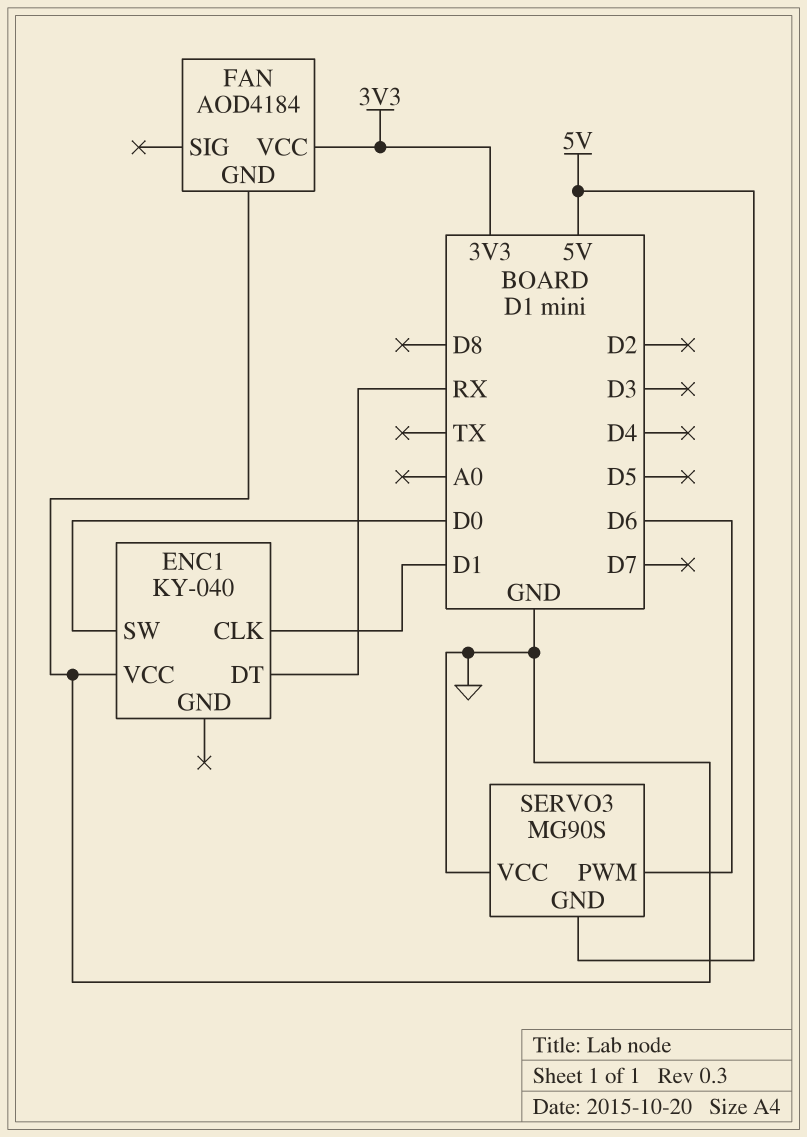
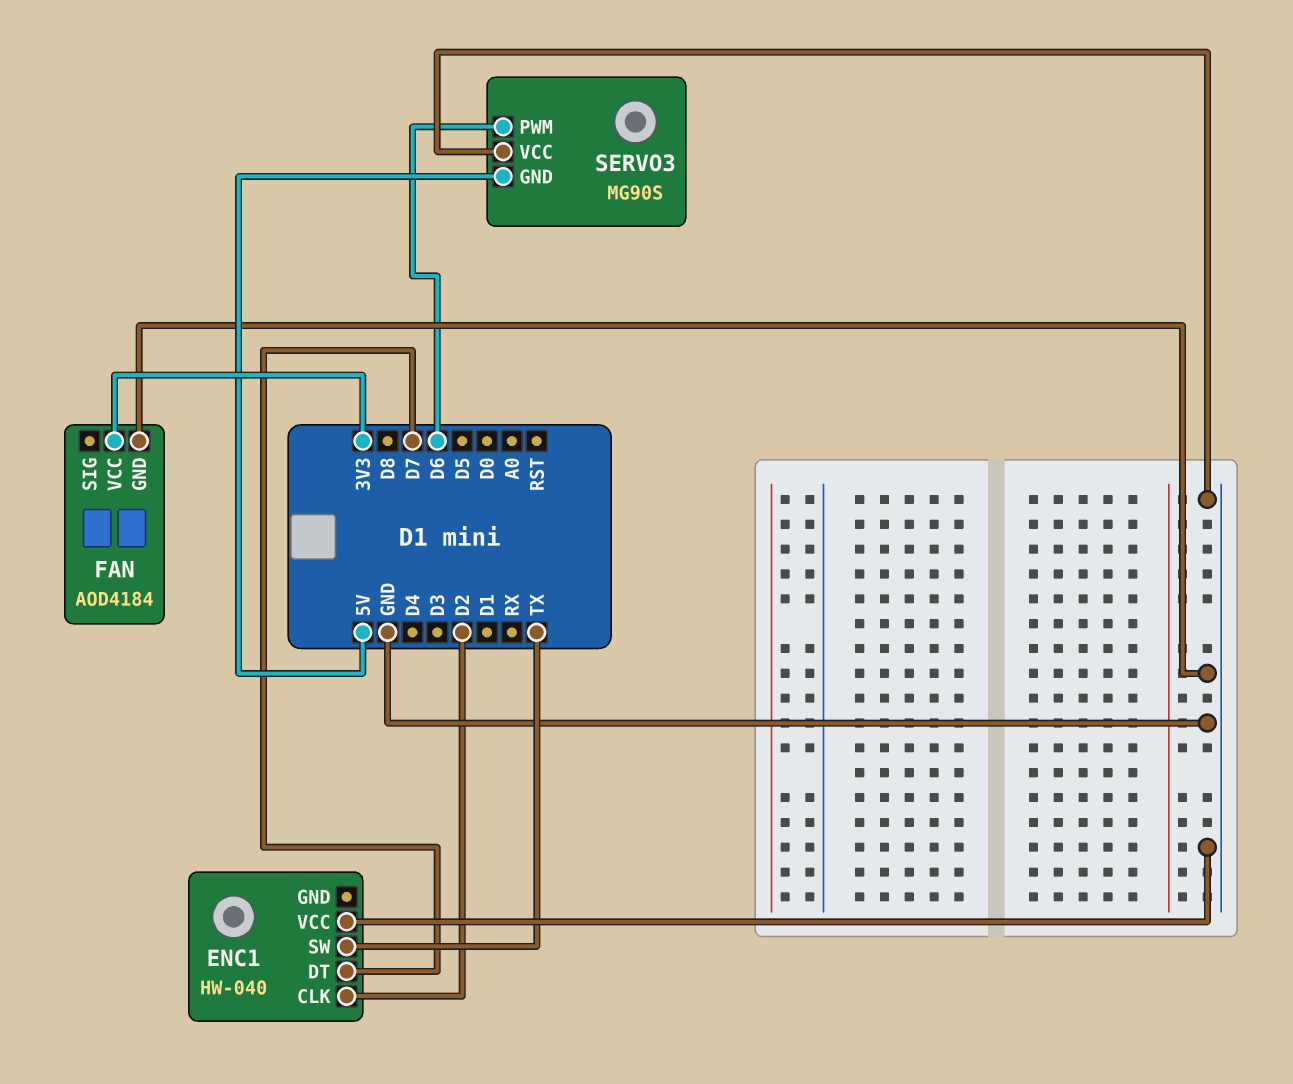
ENC1: KY-040 -> HW-040
ENC1 pin CLK: D1 -> D2
ENC1 pin DT: RX -> D7
ENC1 pin SW: D0 -> TX

